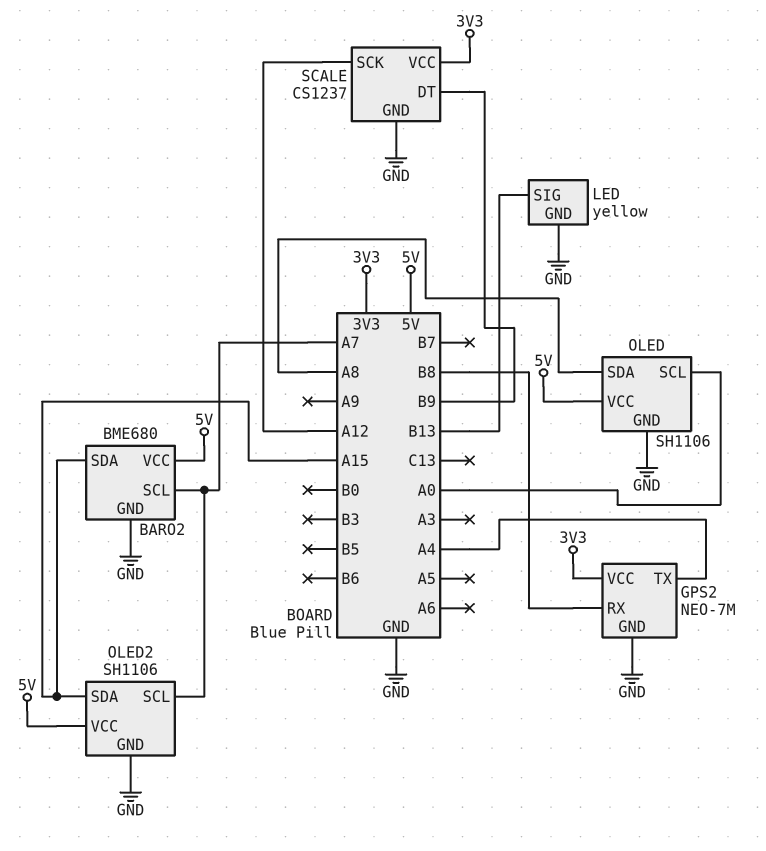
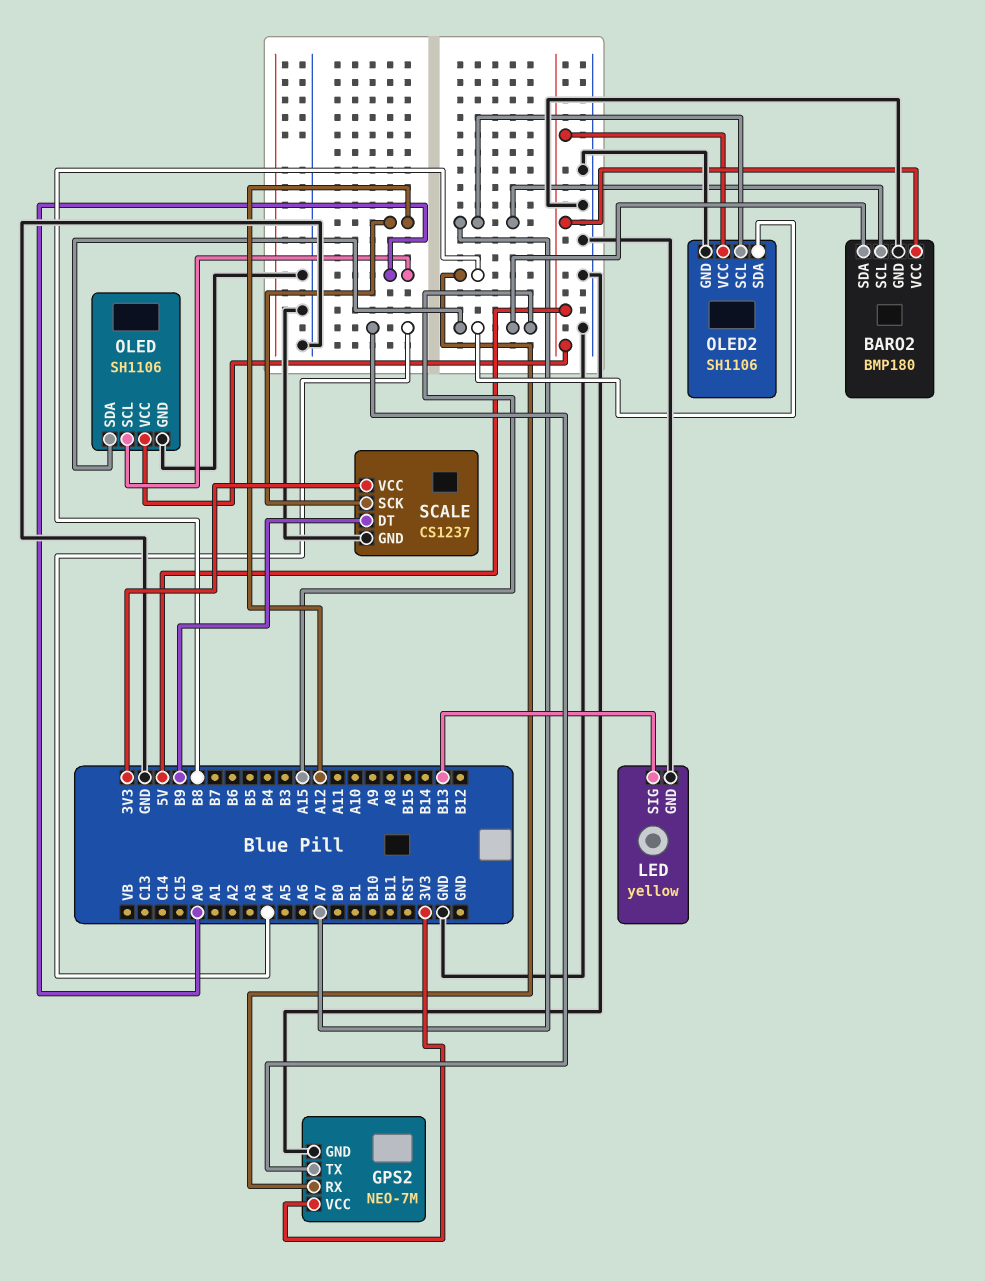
BARO2: BME680 -> BMP180
OLED pin SDA: A8 -> A15

